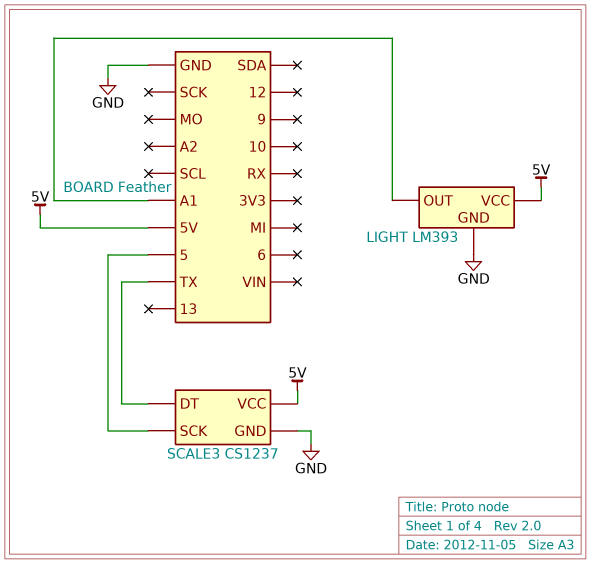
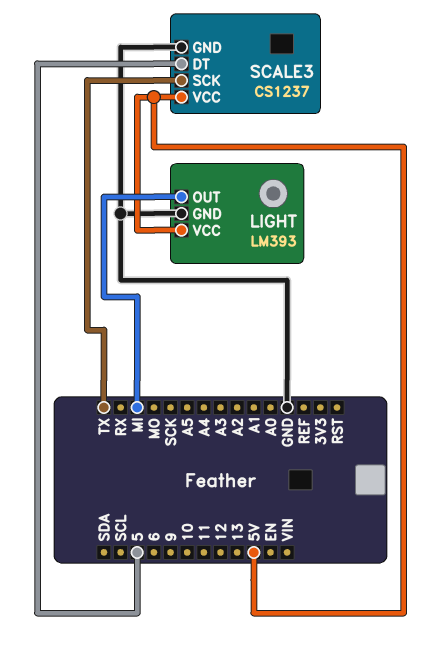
LIGHT pin OUT: A1 -> MI
SCALE3 pin DT: TX -> 5
SCALE3 pin SCK: 5 -> TX

